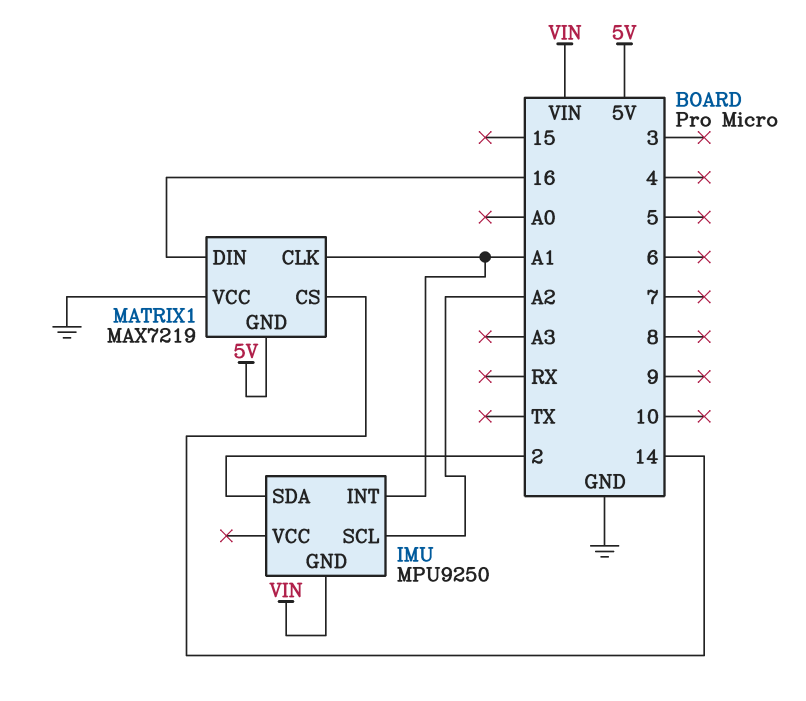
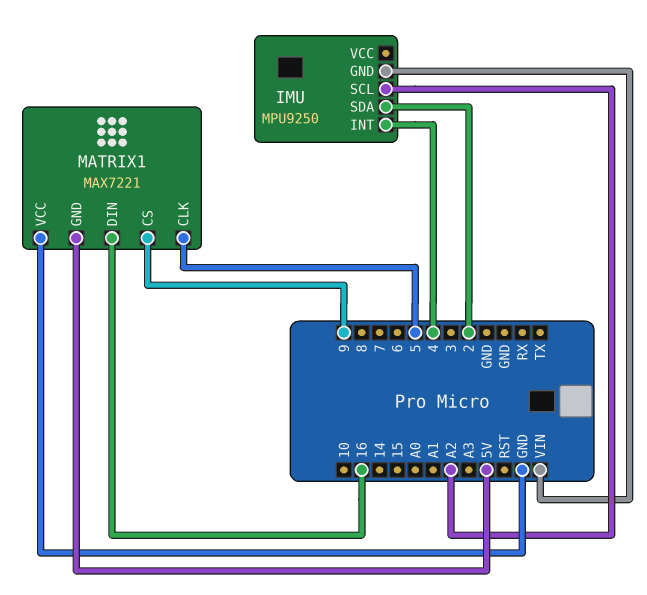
IMU pin INT: A1 -> 4
MATRIX1: MAX7219 -> MAX7221
MATRIX1 pin CLK: A1 -> 5
MATRIX1 pin CS: 14 -> 9

